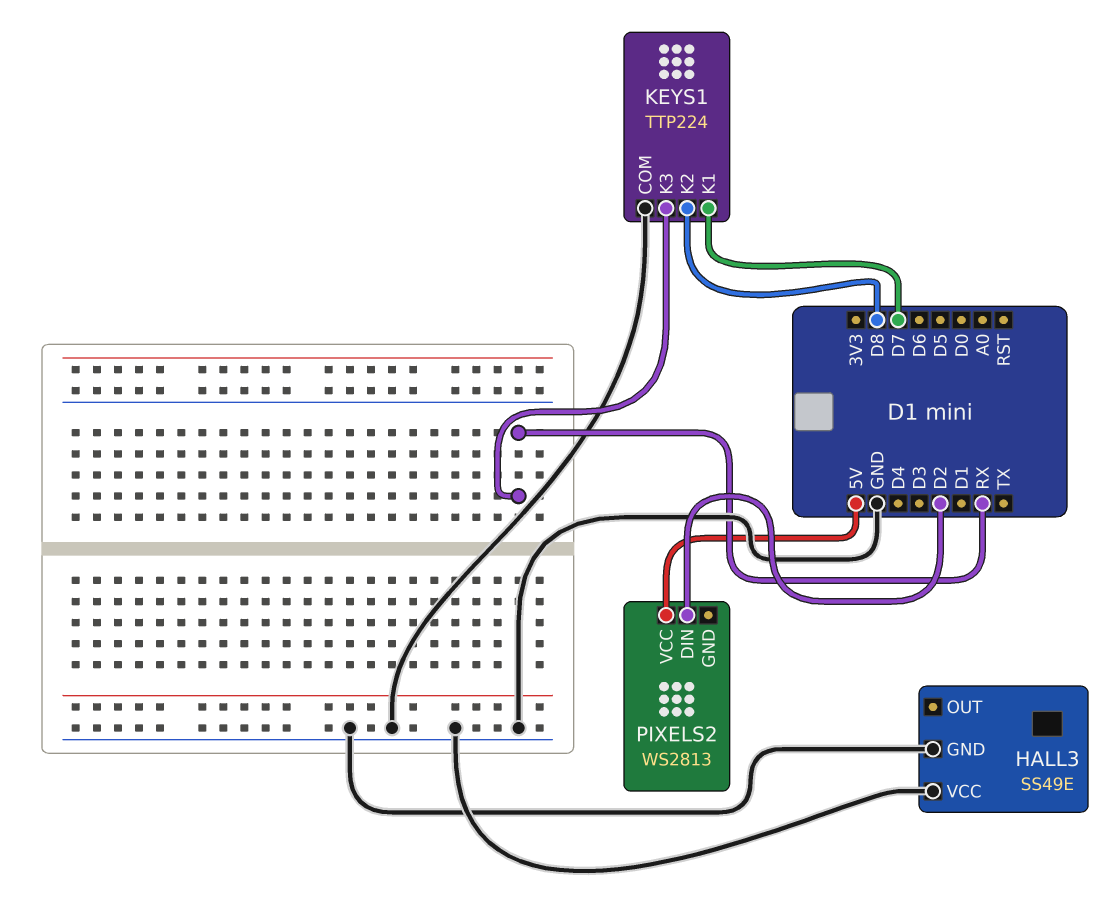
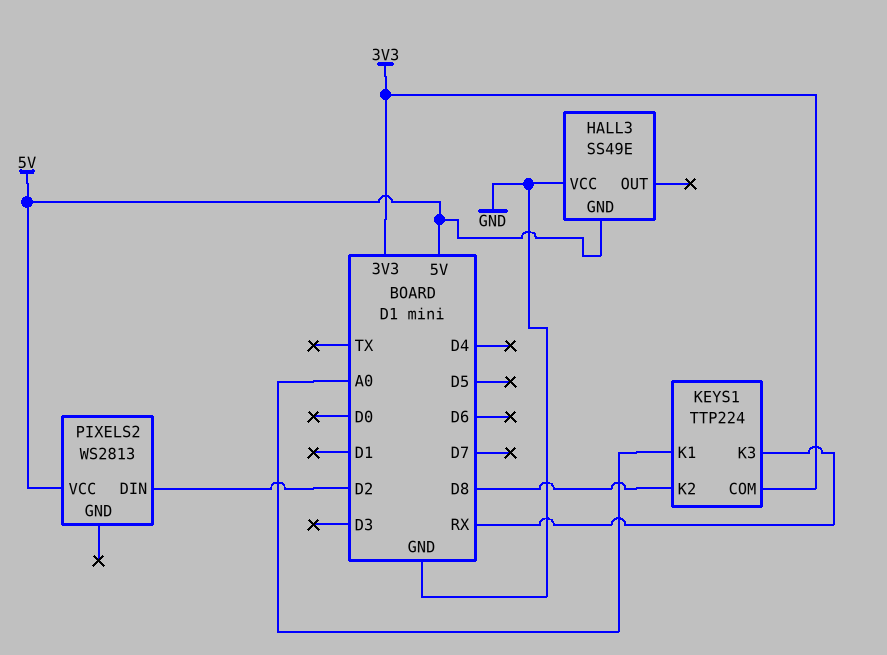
HALL3 pin GND: GND -> 5V
KEYS1 pin COM: GND -> 3V3
KEYS1 pin K1: D7 -> A0

